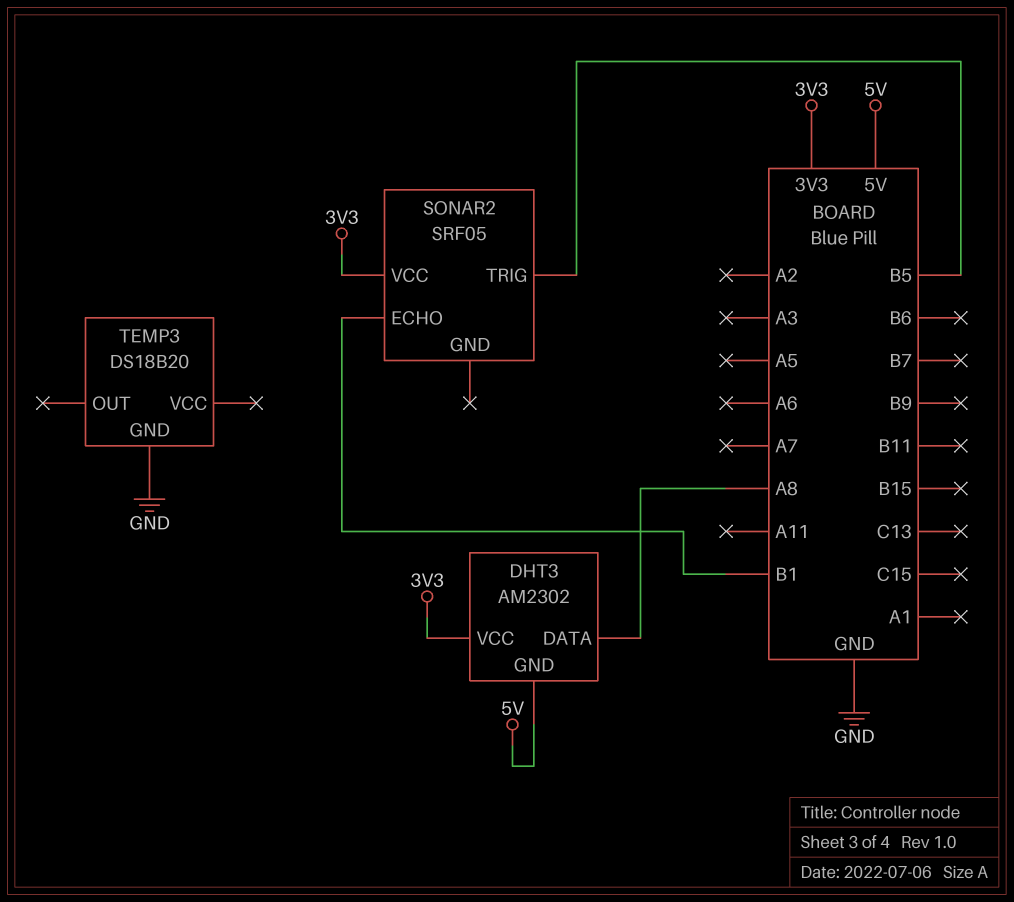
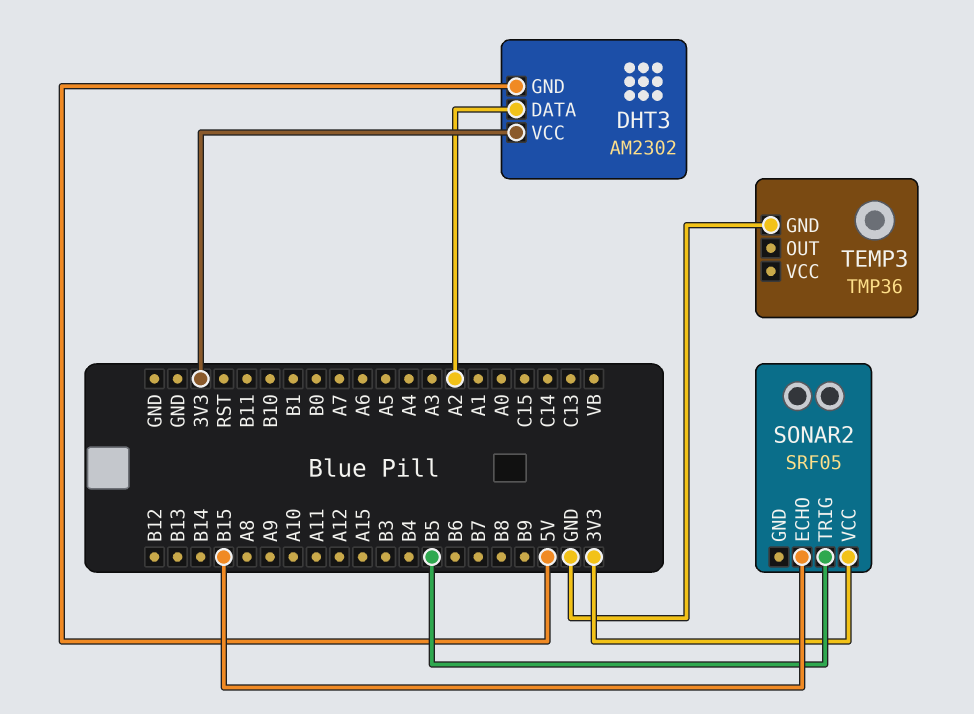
DHT3 pin DATA: A8 -> A2
SONAR2 pin ECHO: B1 -> B15
TEMP3: DS18B20 -> TMP36

